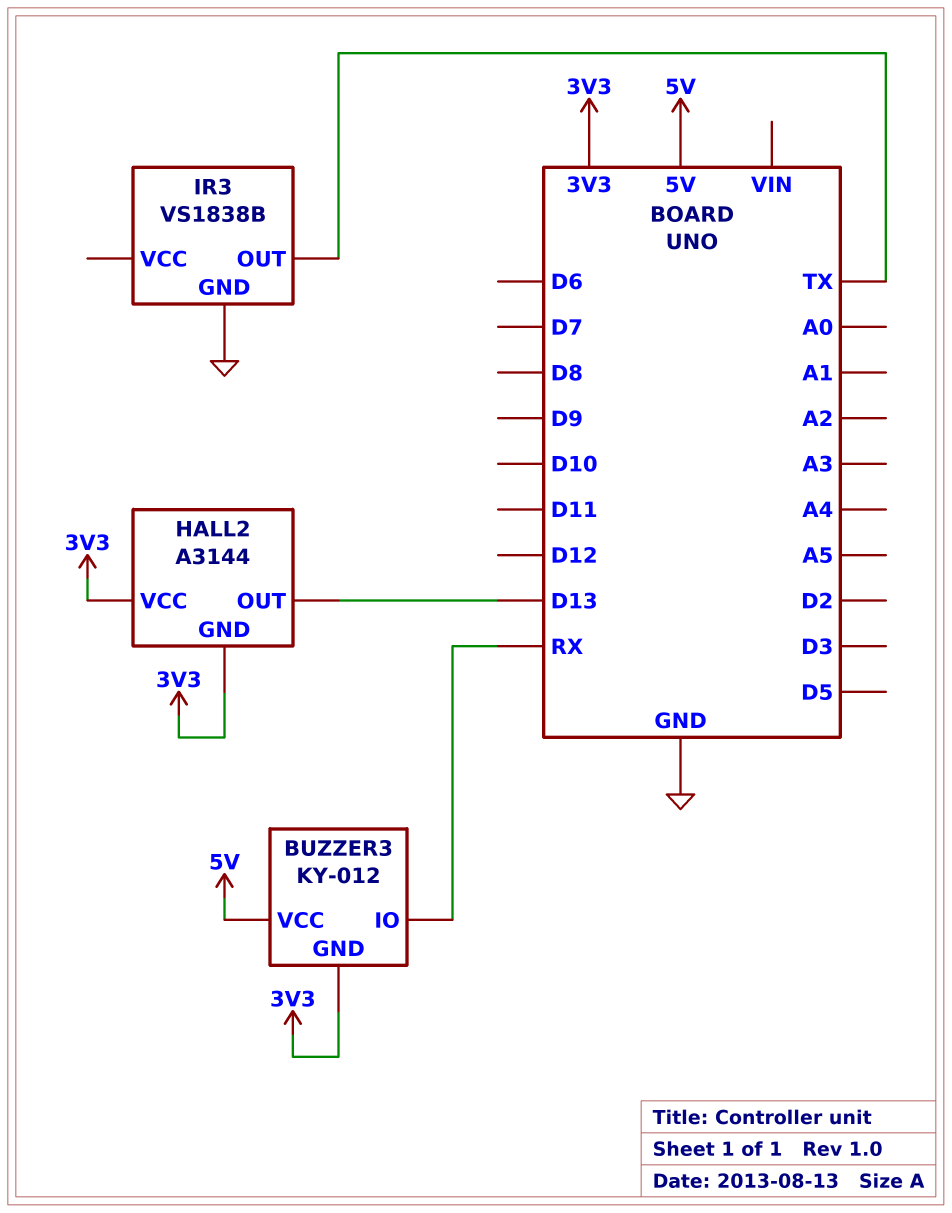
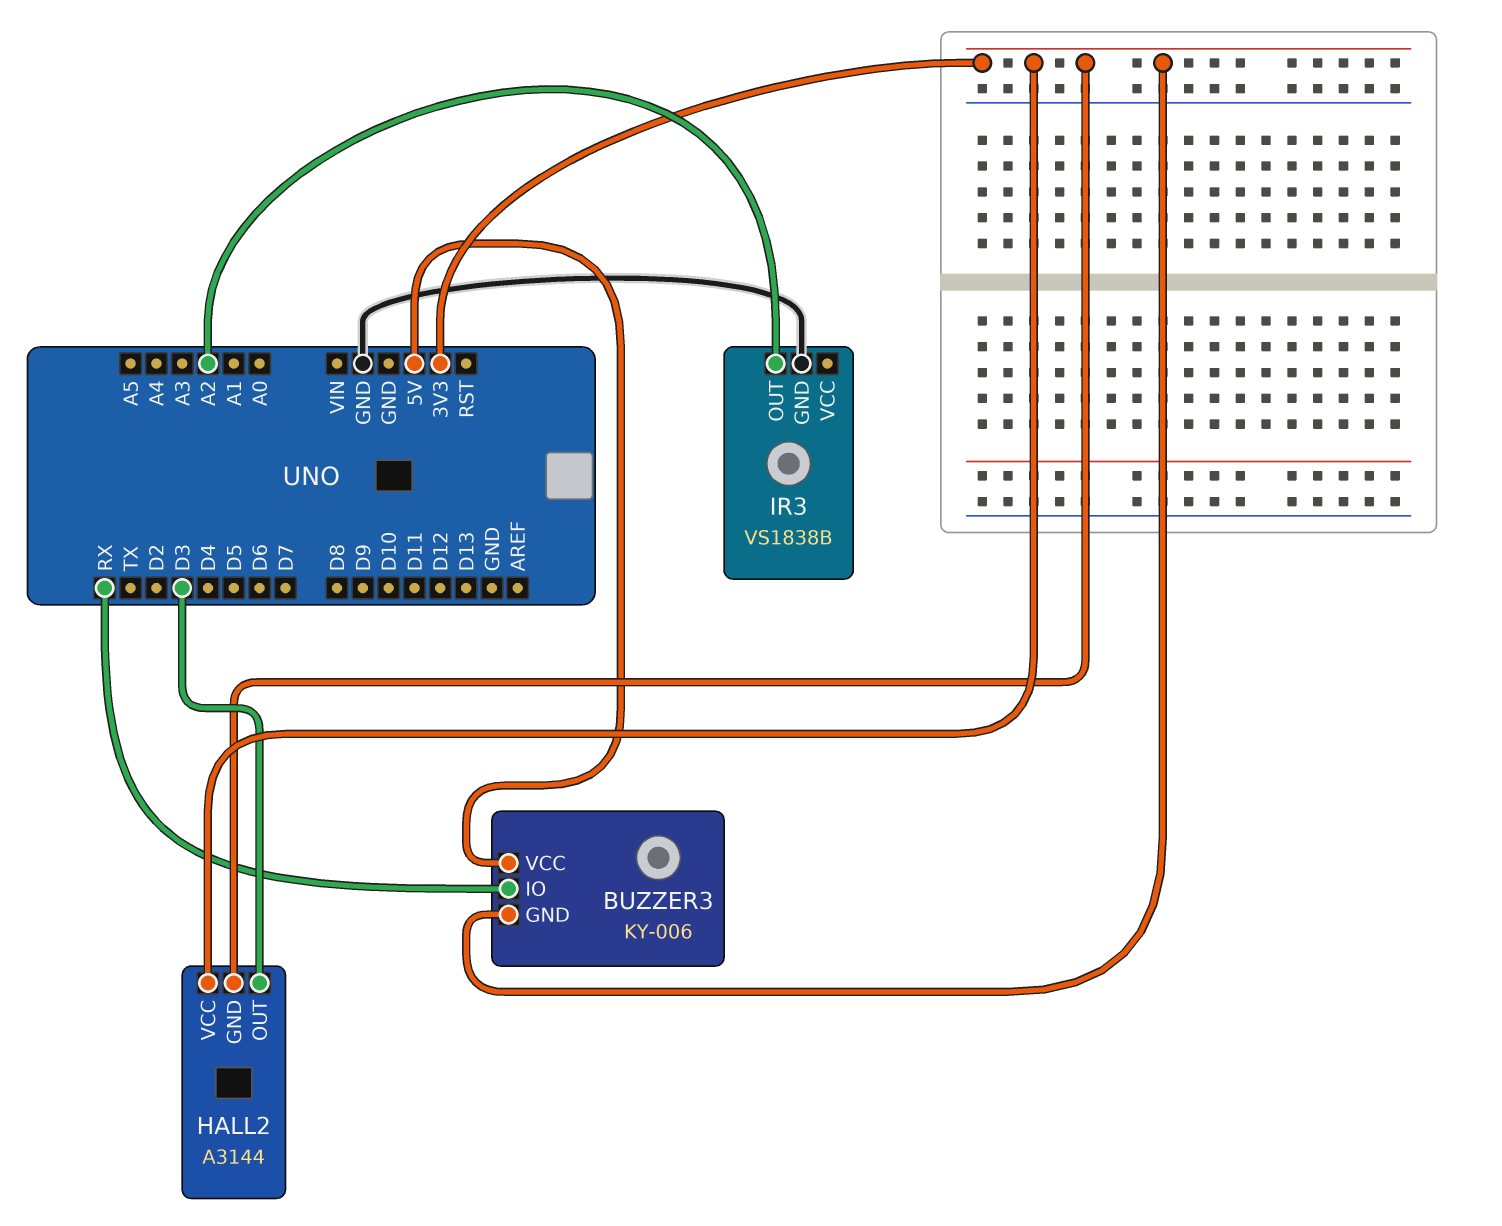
BUZZER3: KY-012 -> KY-006
HALL2 pin OUT: D13 -> D3
IR3 pin OUT: TX -> A2

